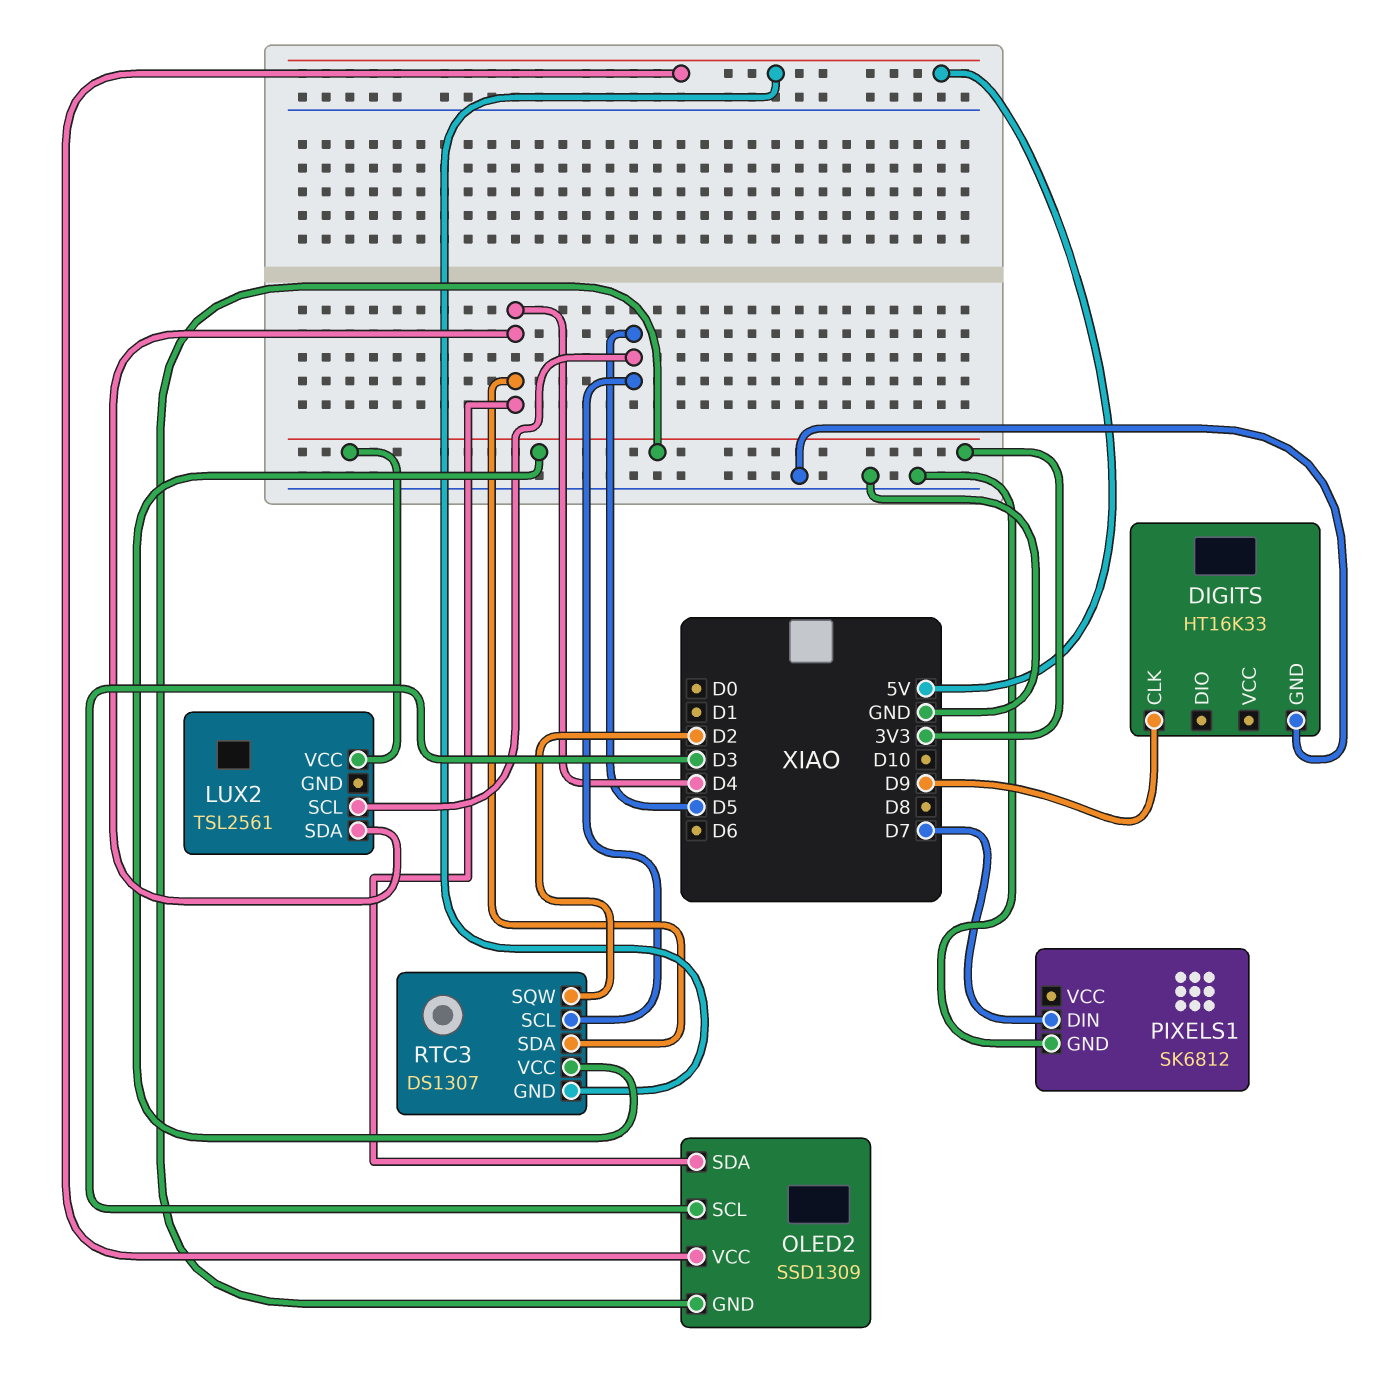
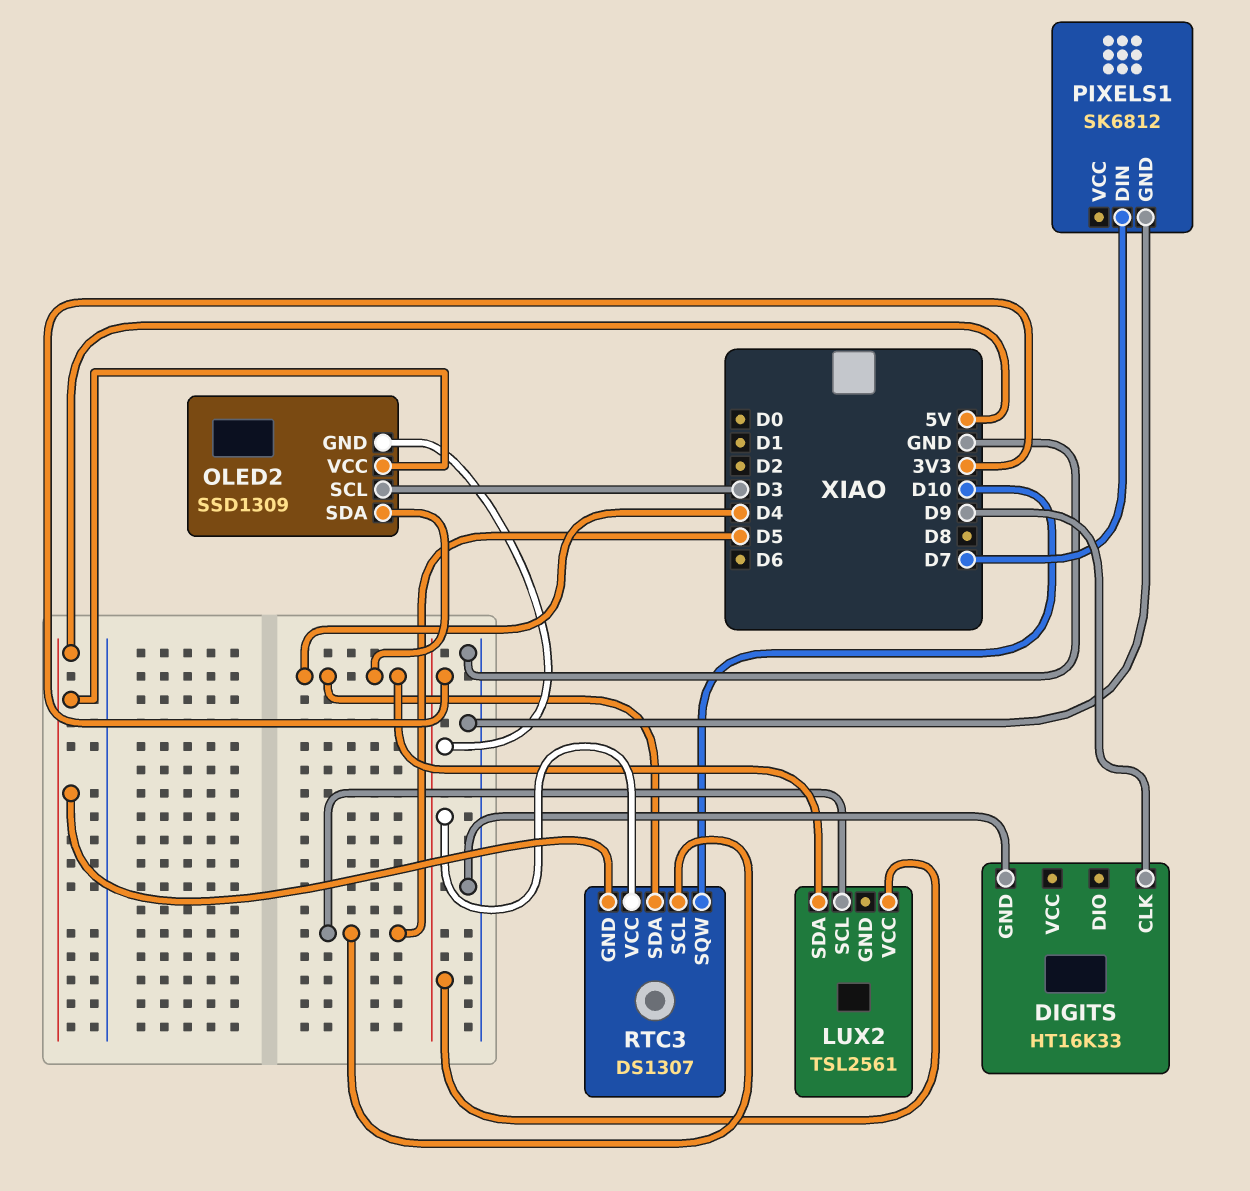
RTC3 pin SQW: D2 -> D10

